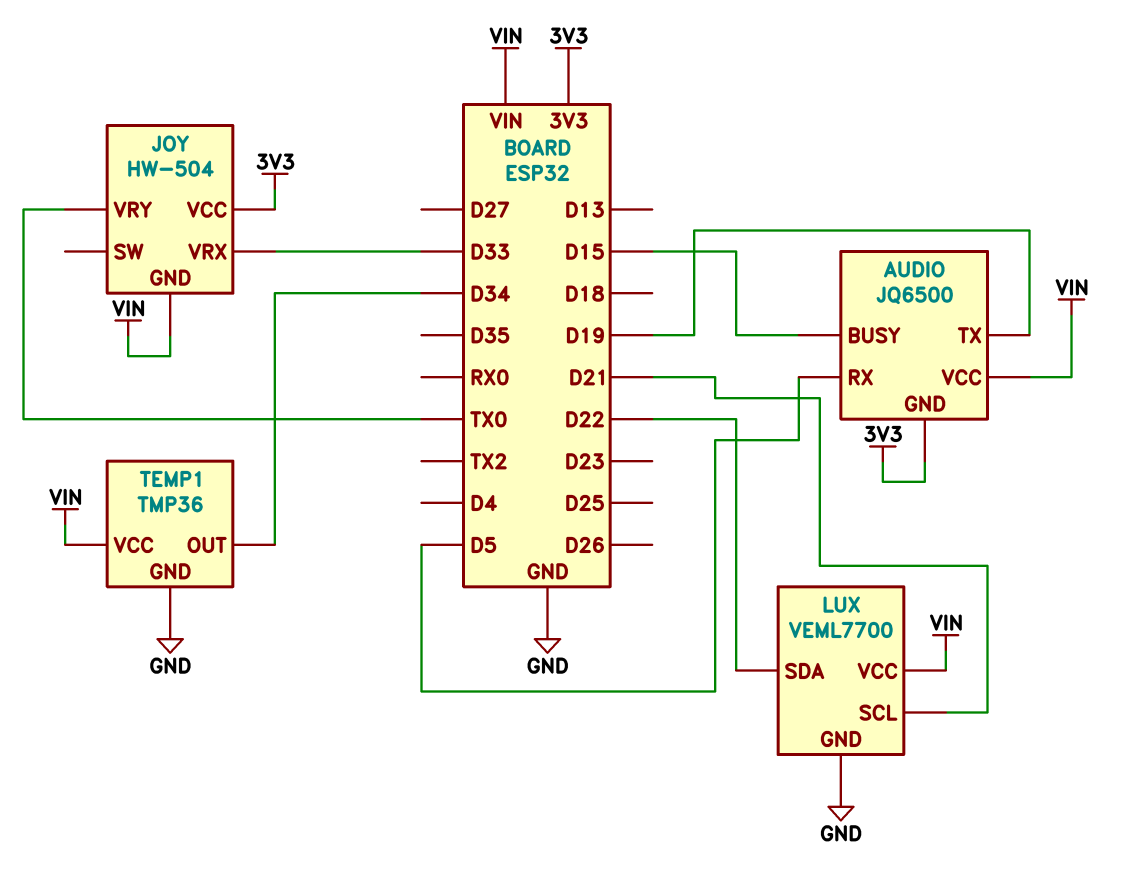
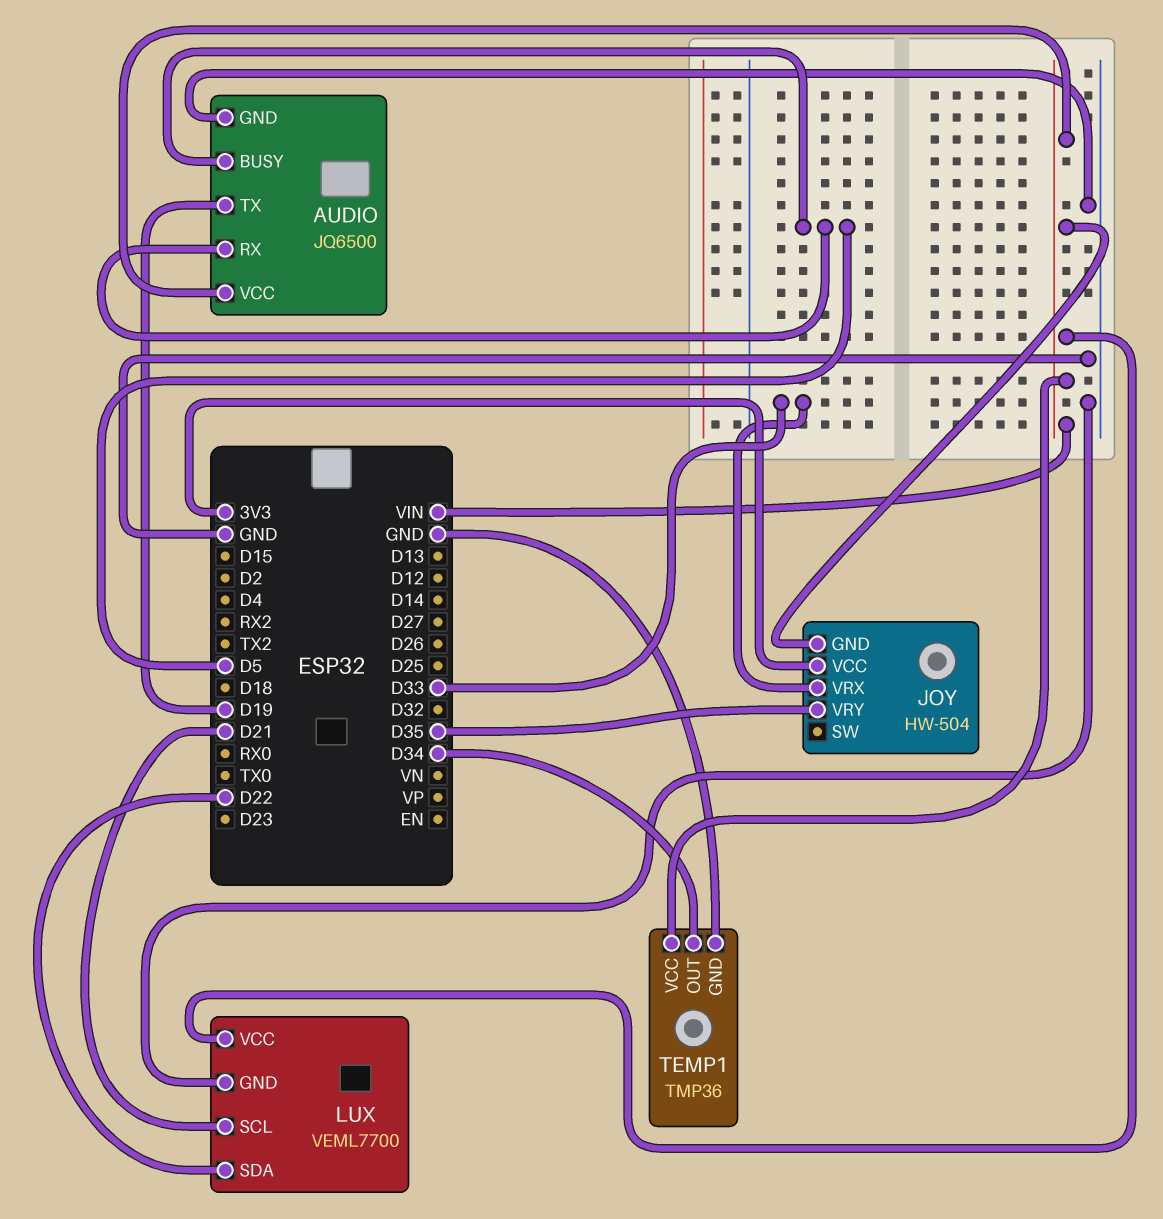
AUDIO pin BUSY: D15 -> D5
AUDIO pin GND: 3V3 -> GND
JOY pin VRY: TX0 -> D35

